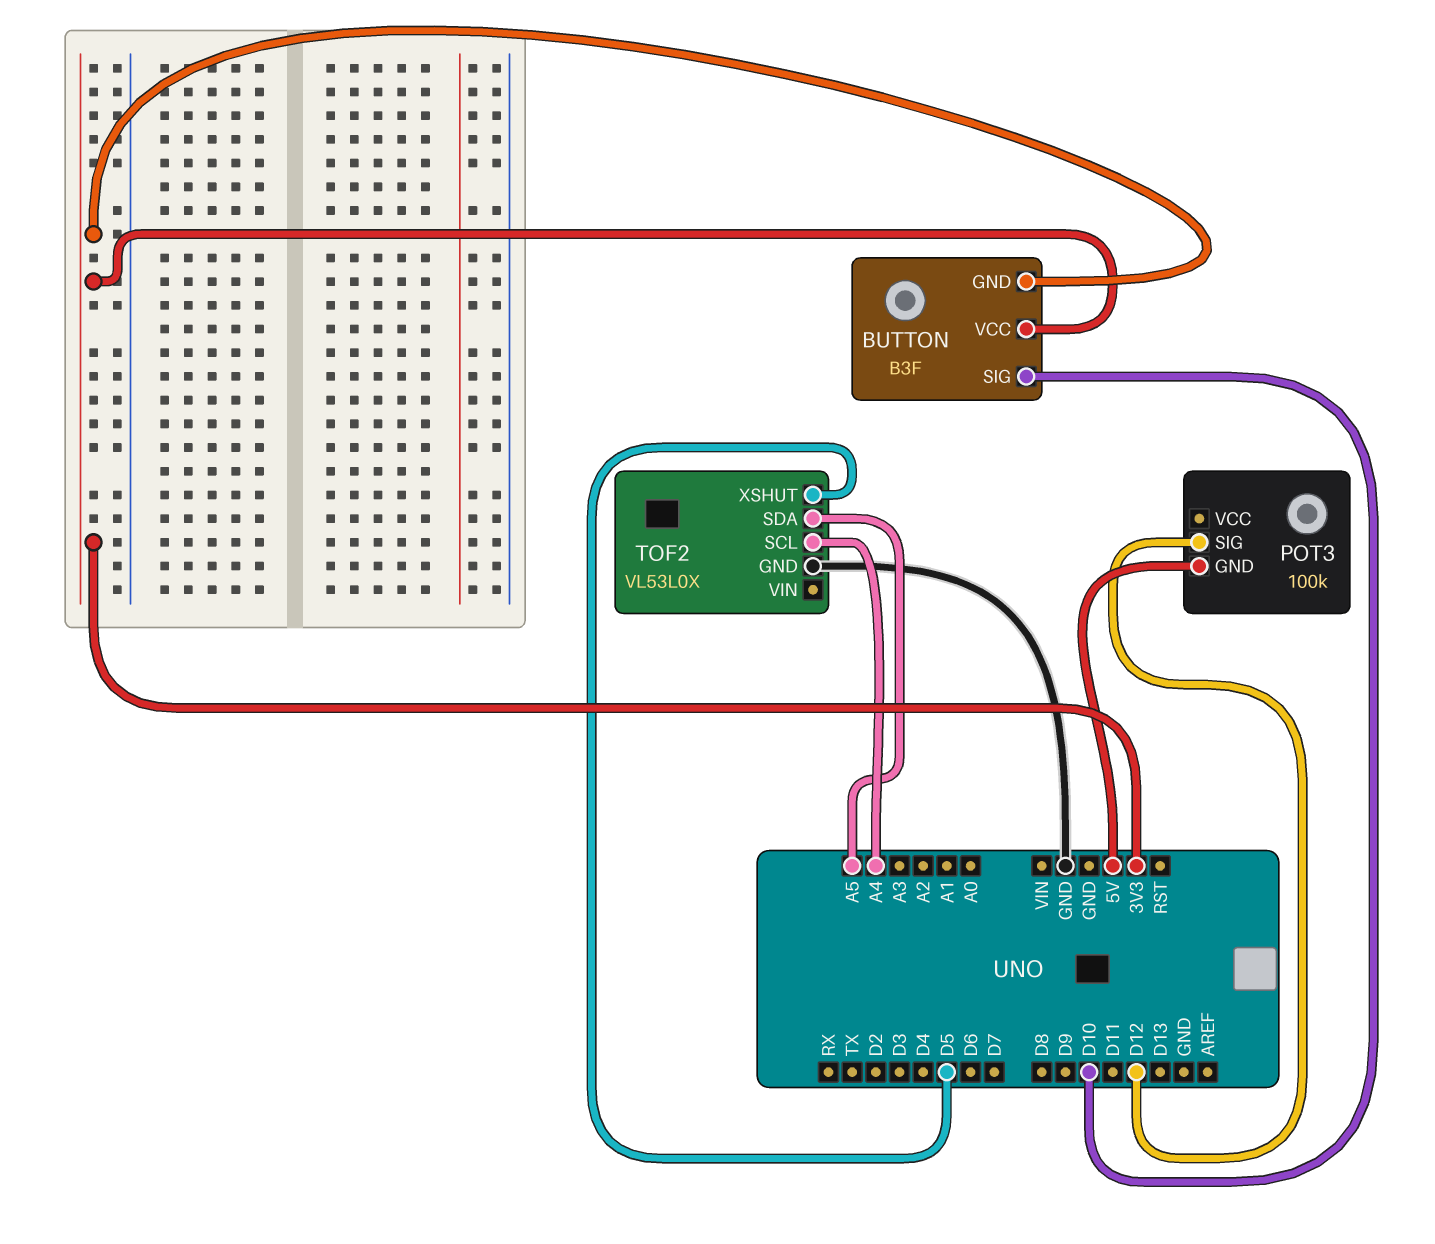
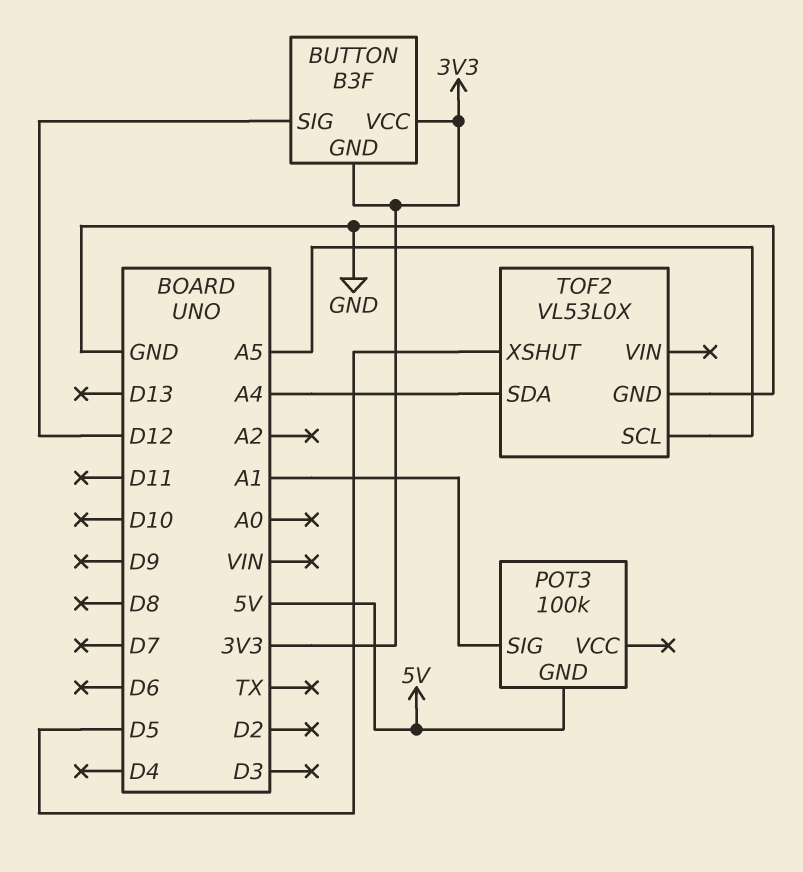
BUTTON pin SIG: D10 -> D12
POT3 pin SIG: D12 -> A1
TOF2 pin SCL: A4 -> A5
TOF2 pin SDA: A5 -> A4

